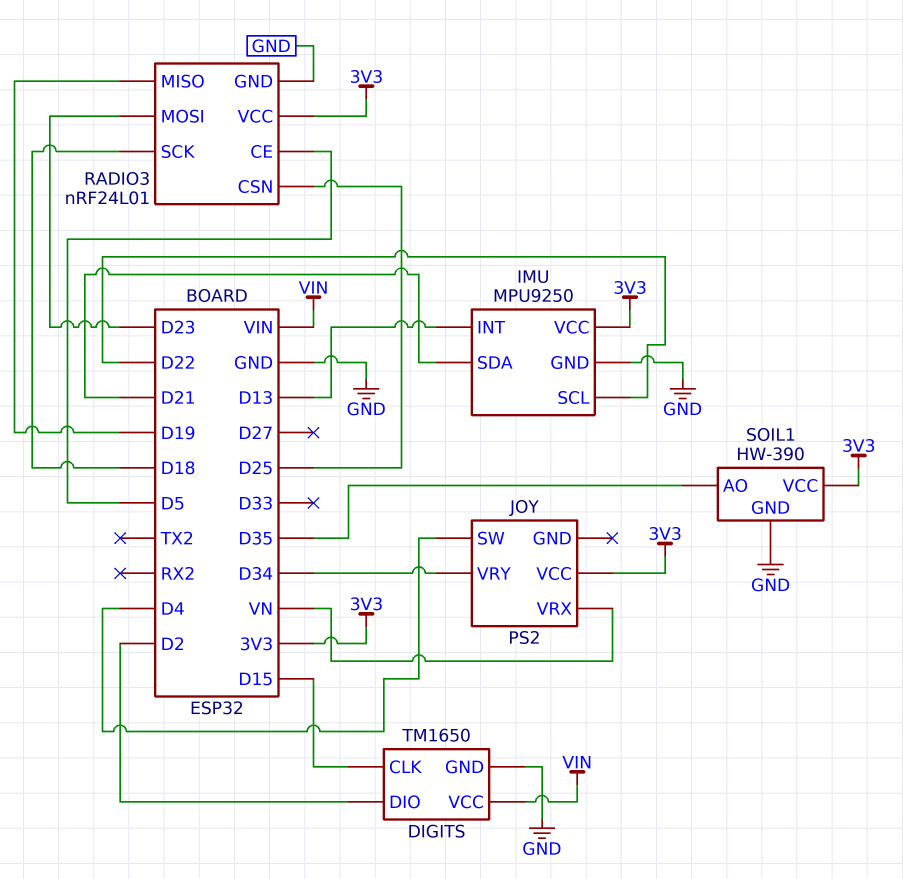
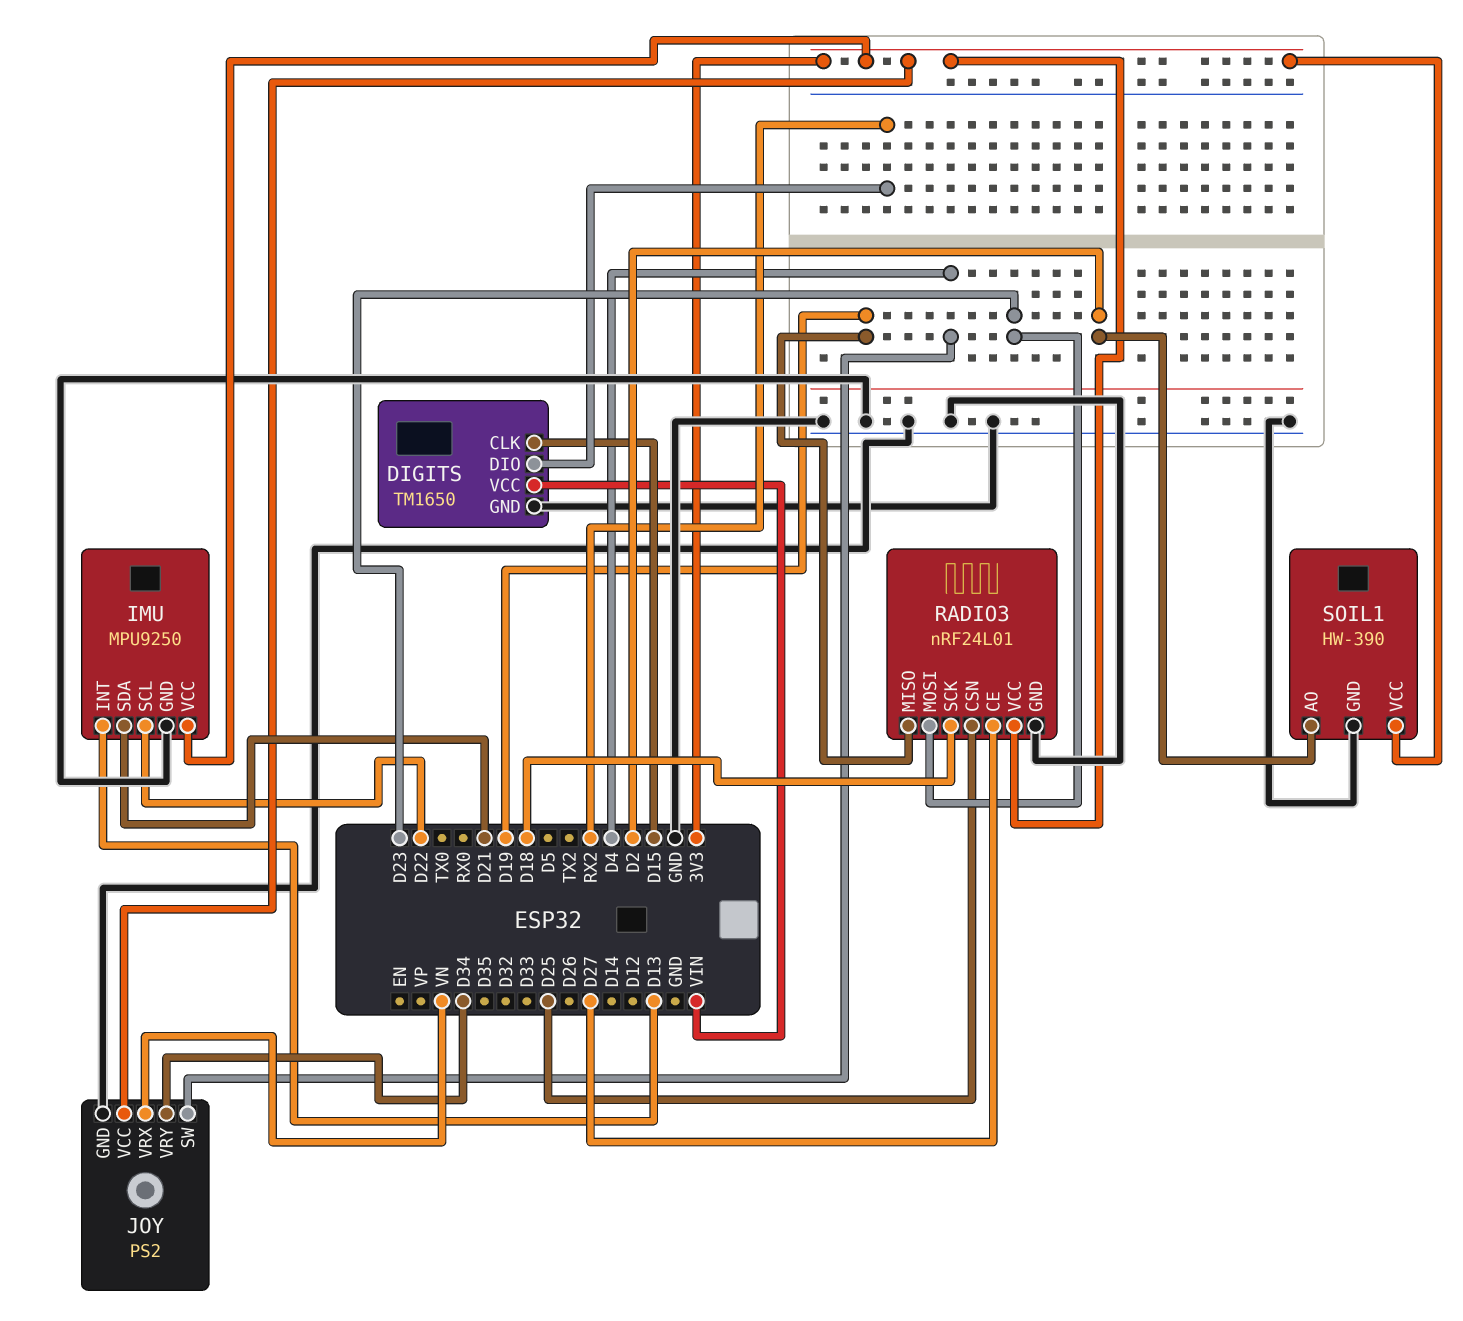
DIGITS pin DIO: D2 -> RX2
JOY pin GND: none -> GND
RADIO3 pin CE: D5 -> D27
SOIL1 pin AO: D35 -> D2

